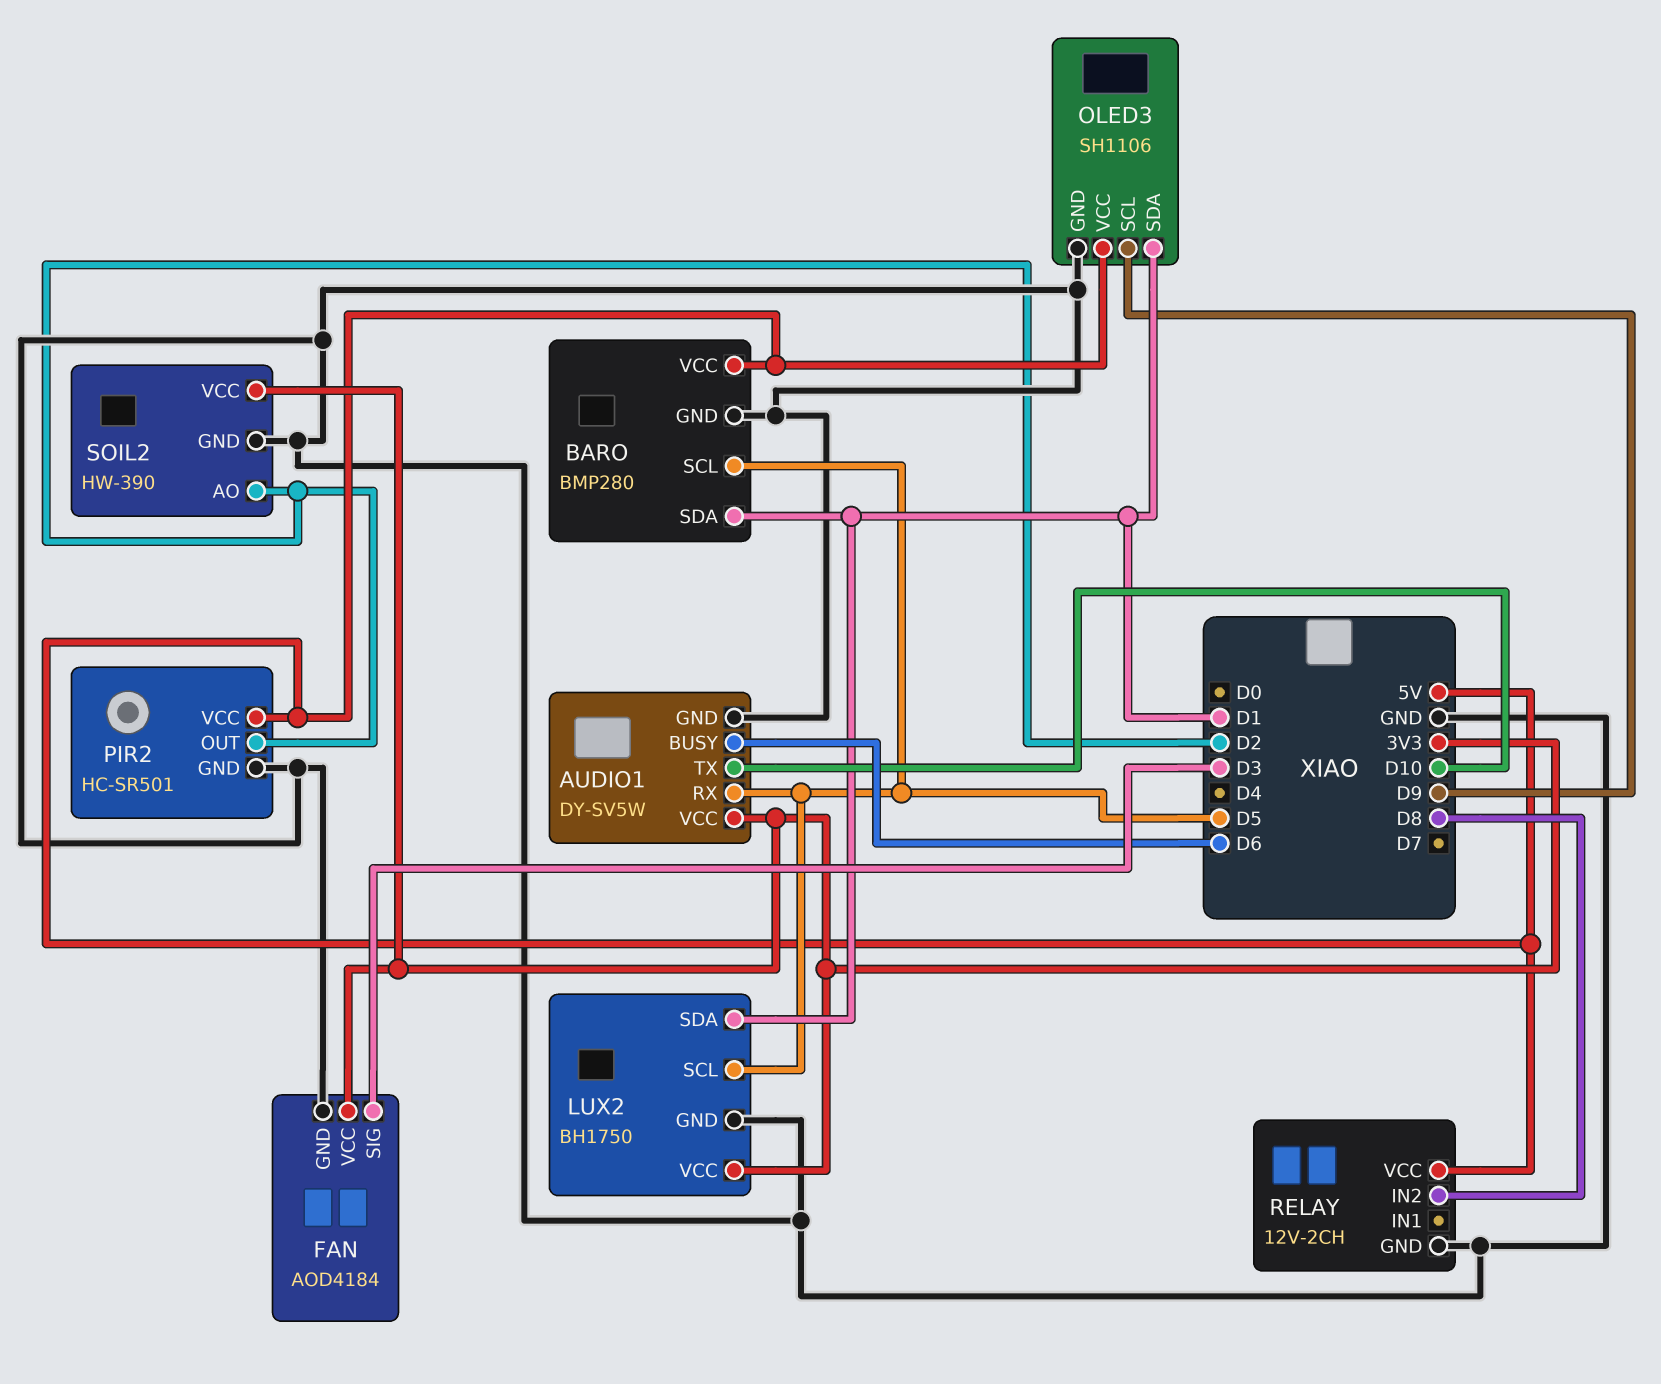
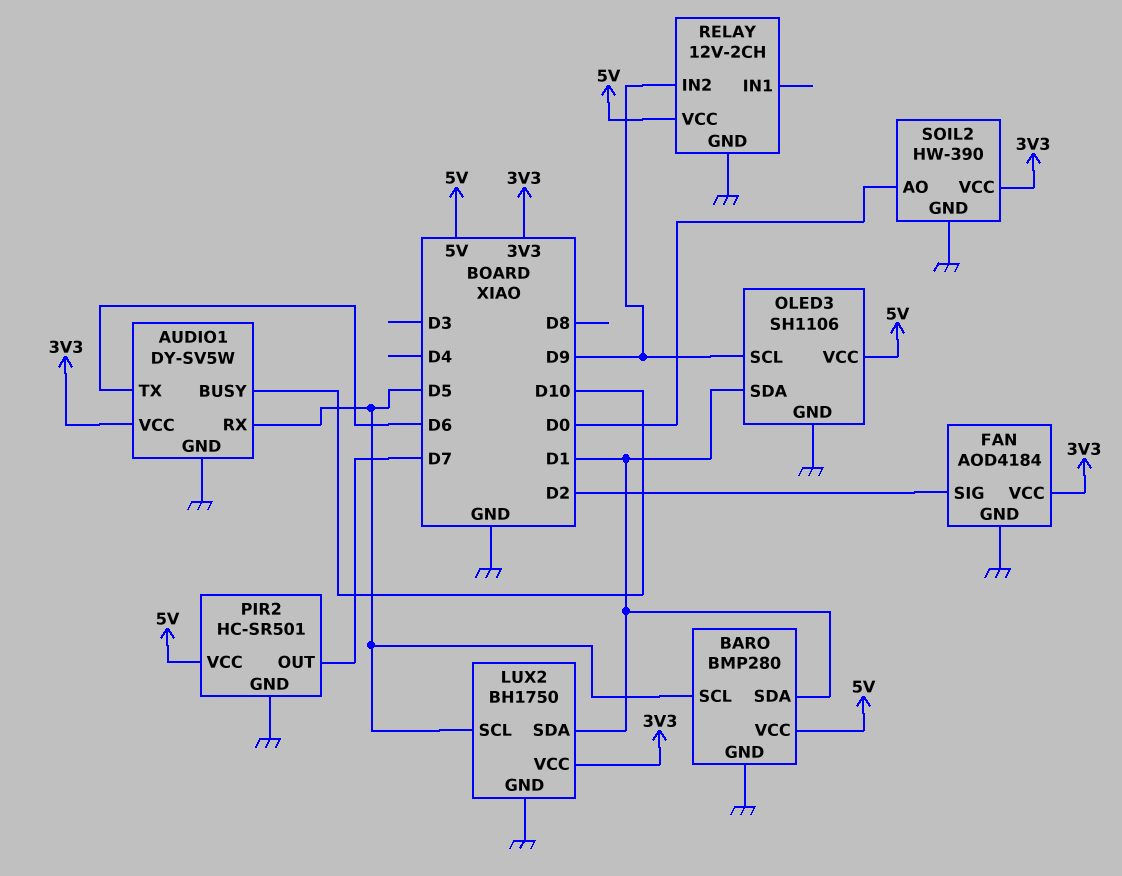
AUDIO1 pin BUSY: D6 -> D10
AUDIO1 pin TX: D10 -> D6
FAN pin SIG: D3 -> D2
PIR2 pin OUT: D2 -> D7
RELAY pin IN2: D8 -> D9
SOIL2 pin AO: D2 -> D0

